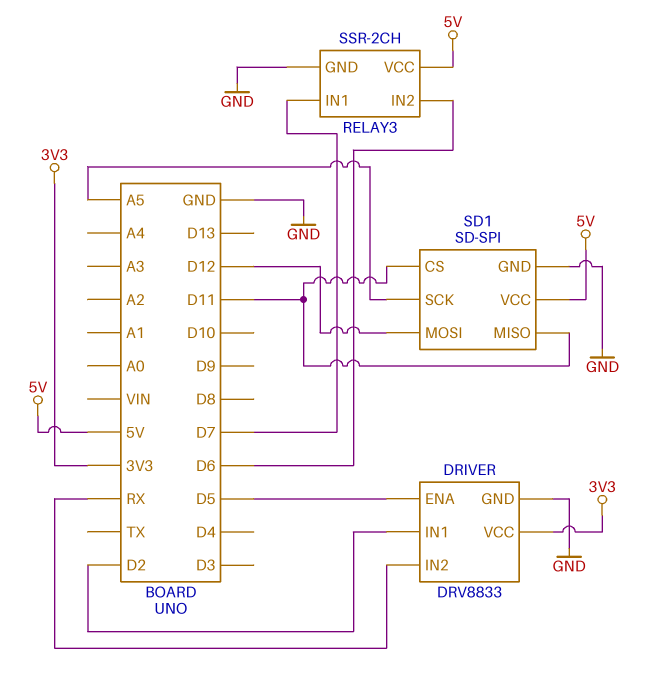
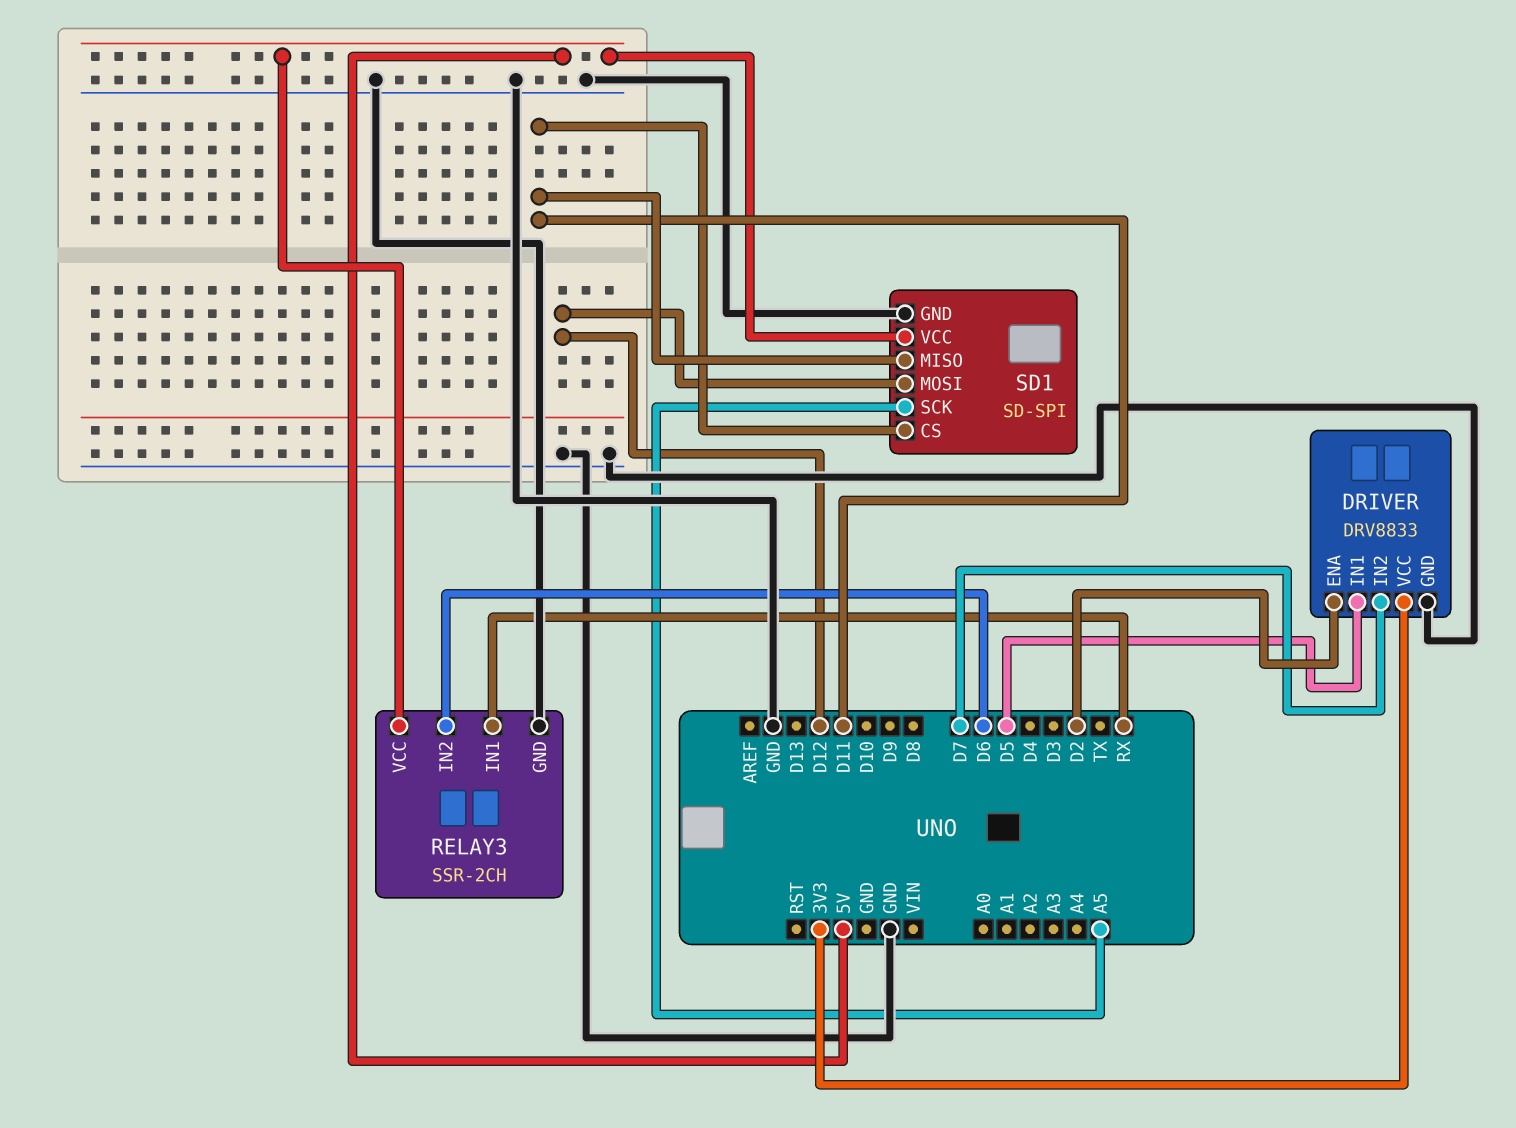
DRIVER pin ENA: D5 -> D2
DRIVER pin IN1: D2 -> D5
DRIVER pin IN2: RX -> D7
RELAY3 pin IN1: D7 -> RX

